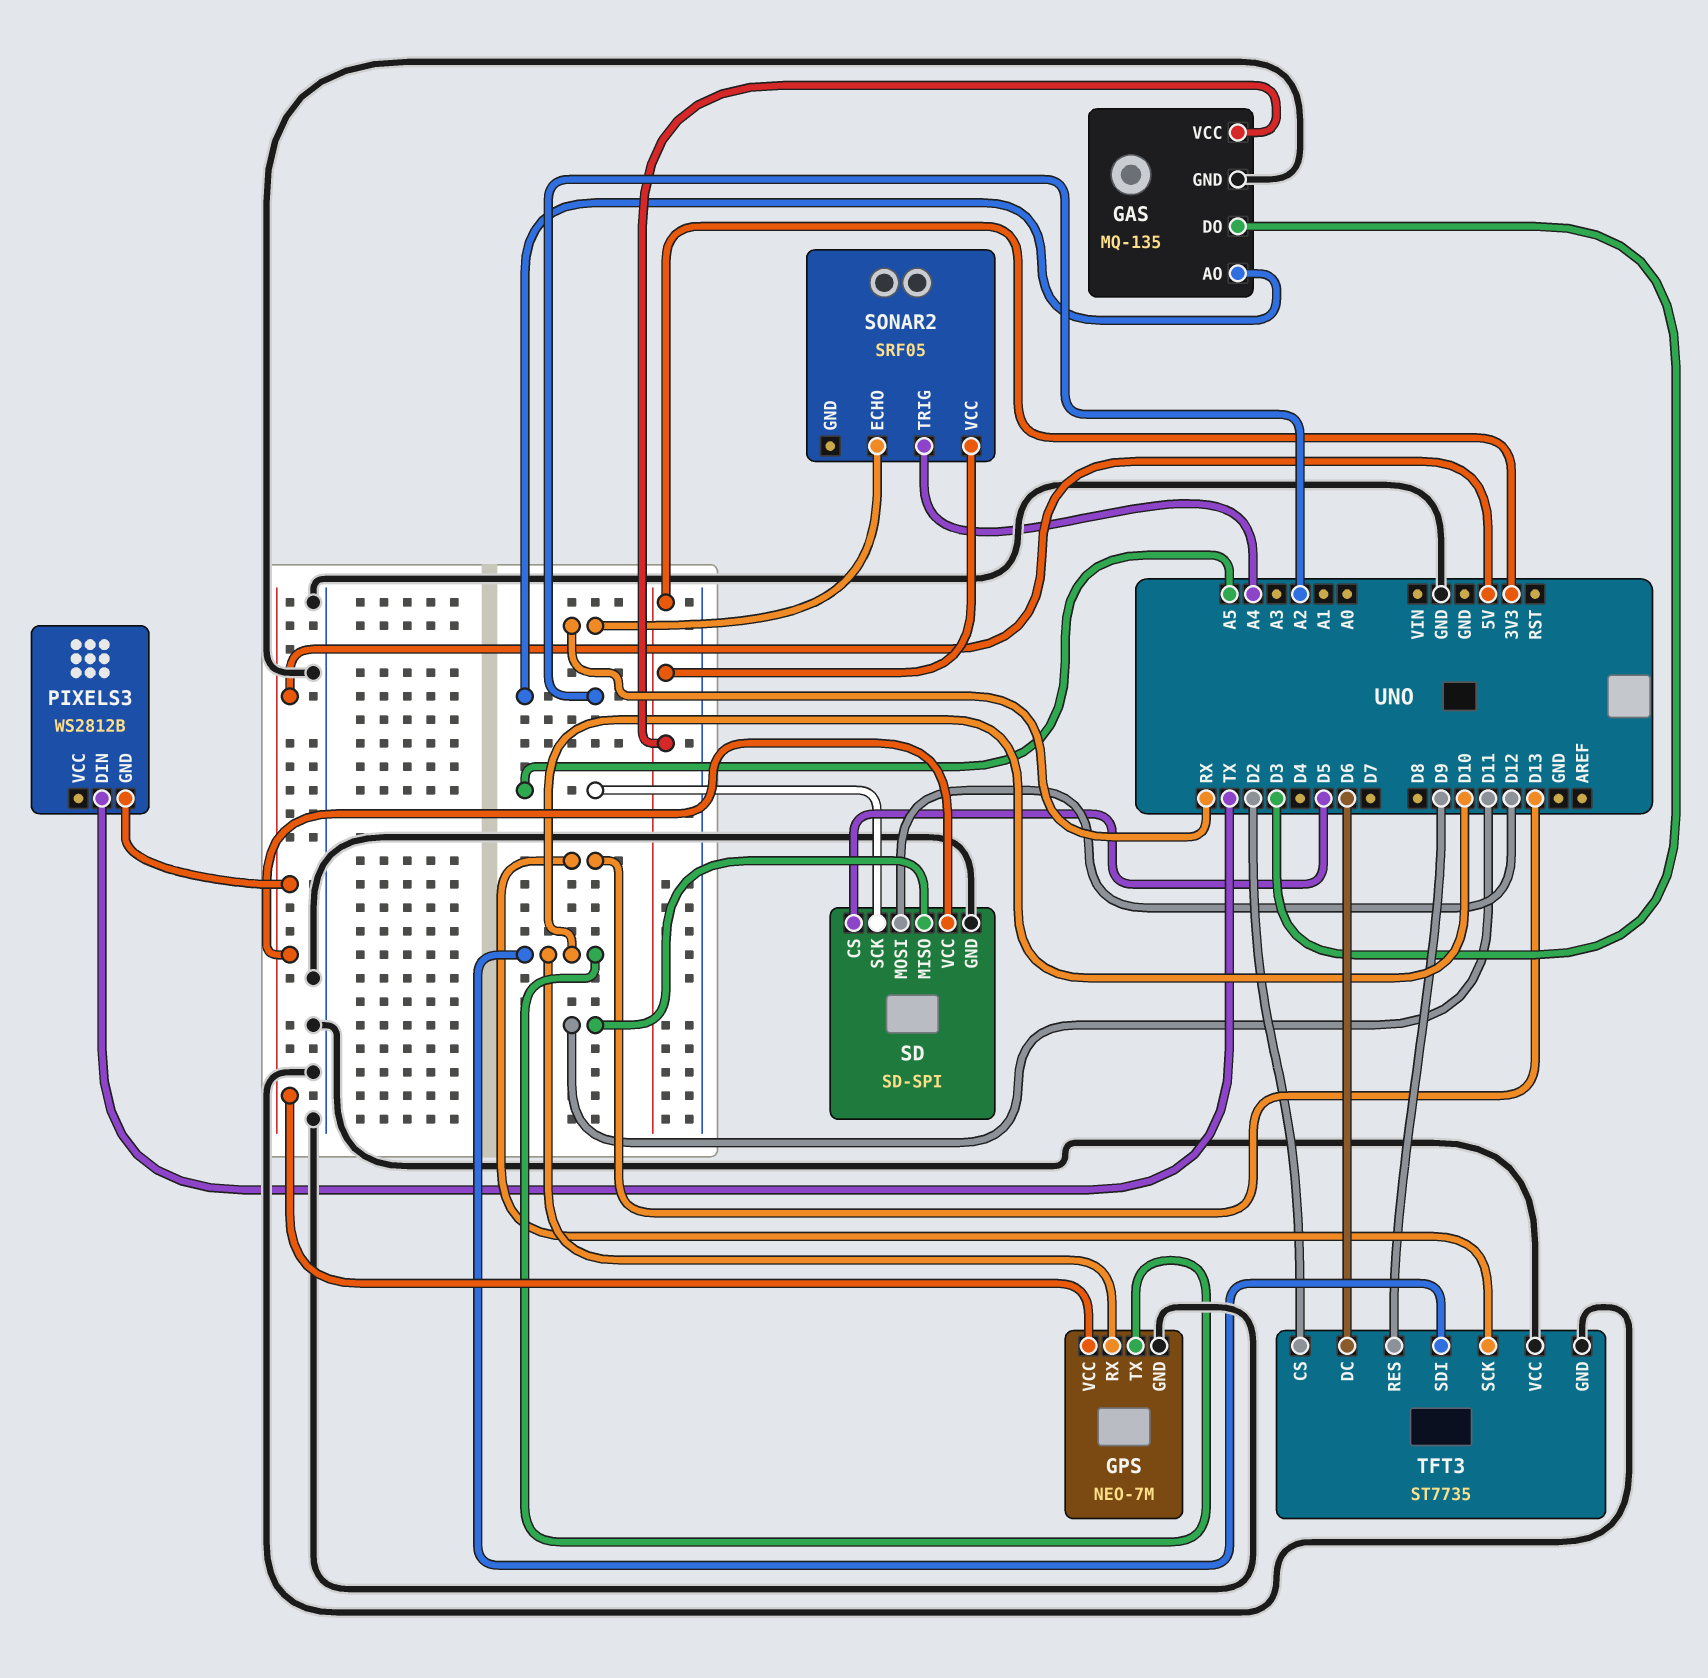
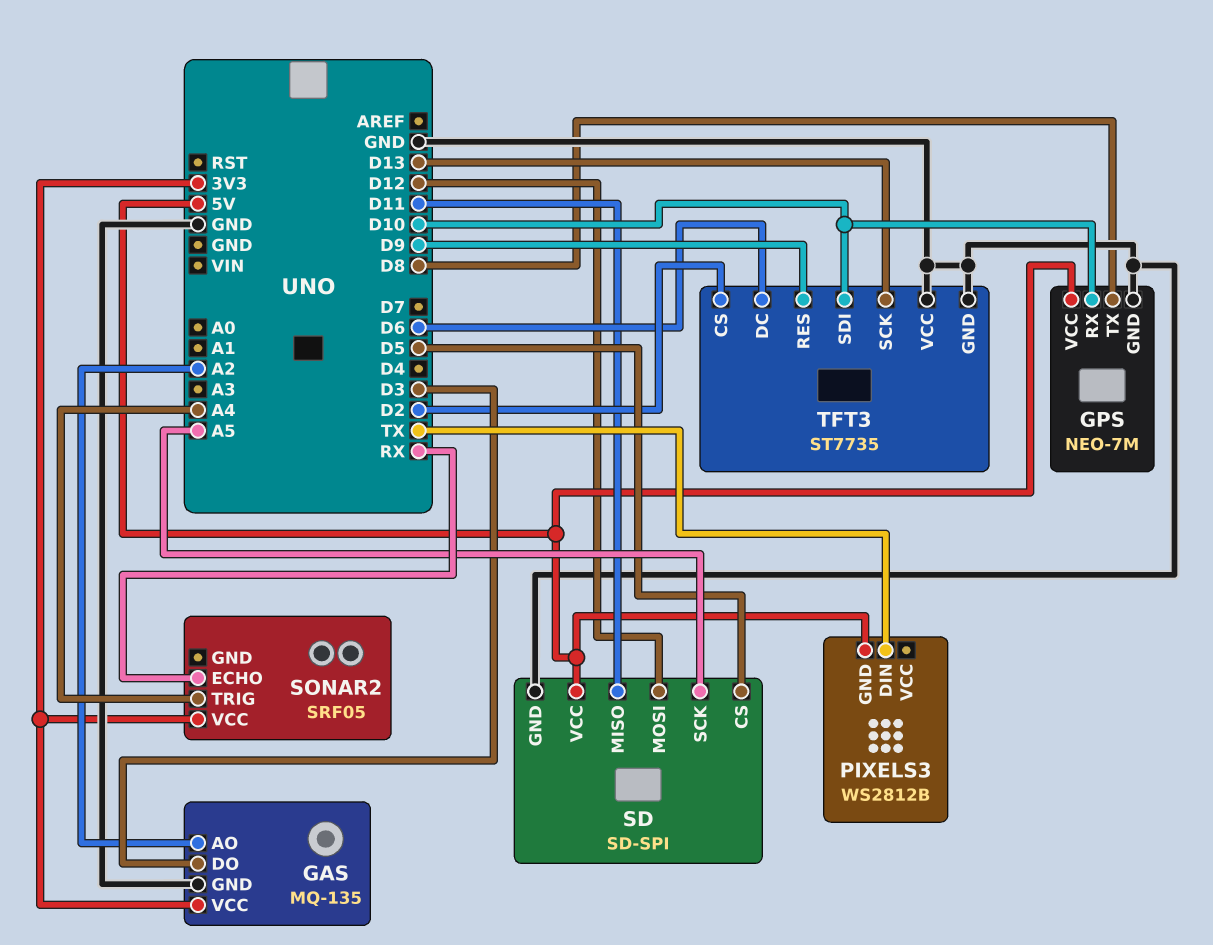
GPS pin TX: D10 -> D8

